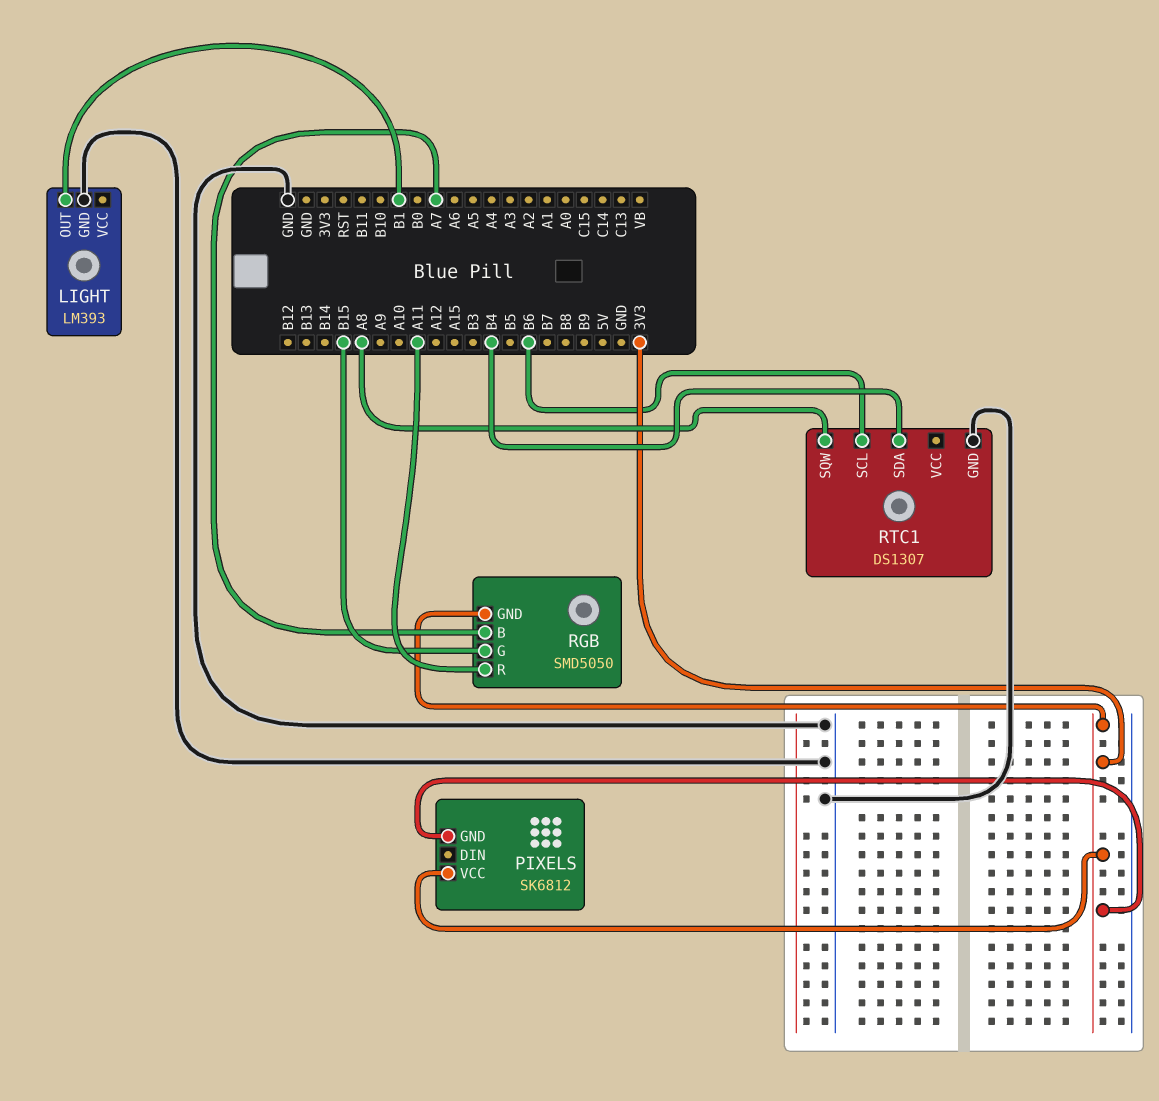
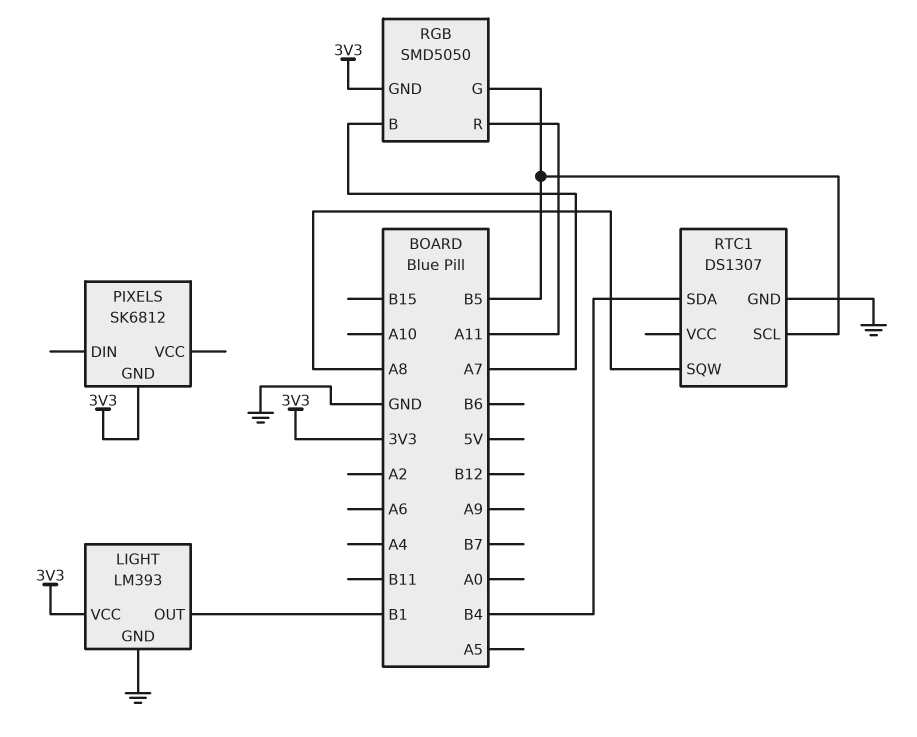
LIGHT pin VCC: none -> 3V3
PIXELS pin VCC: 3V3 -> none
RGB pin G: B15 -> B5
RTC1 pin SCL: B6 -> B5

